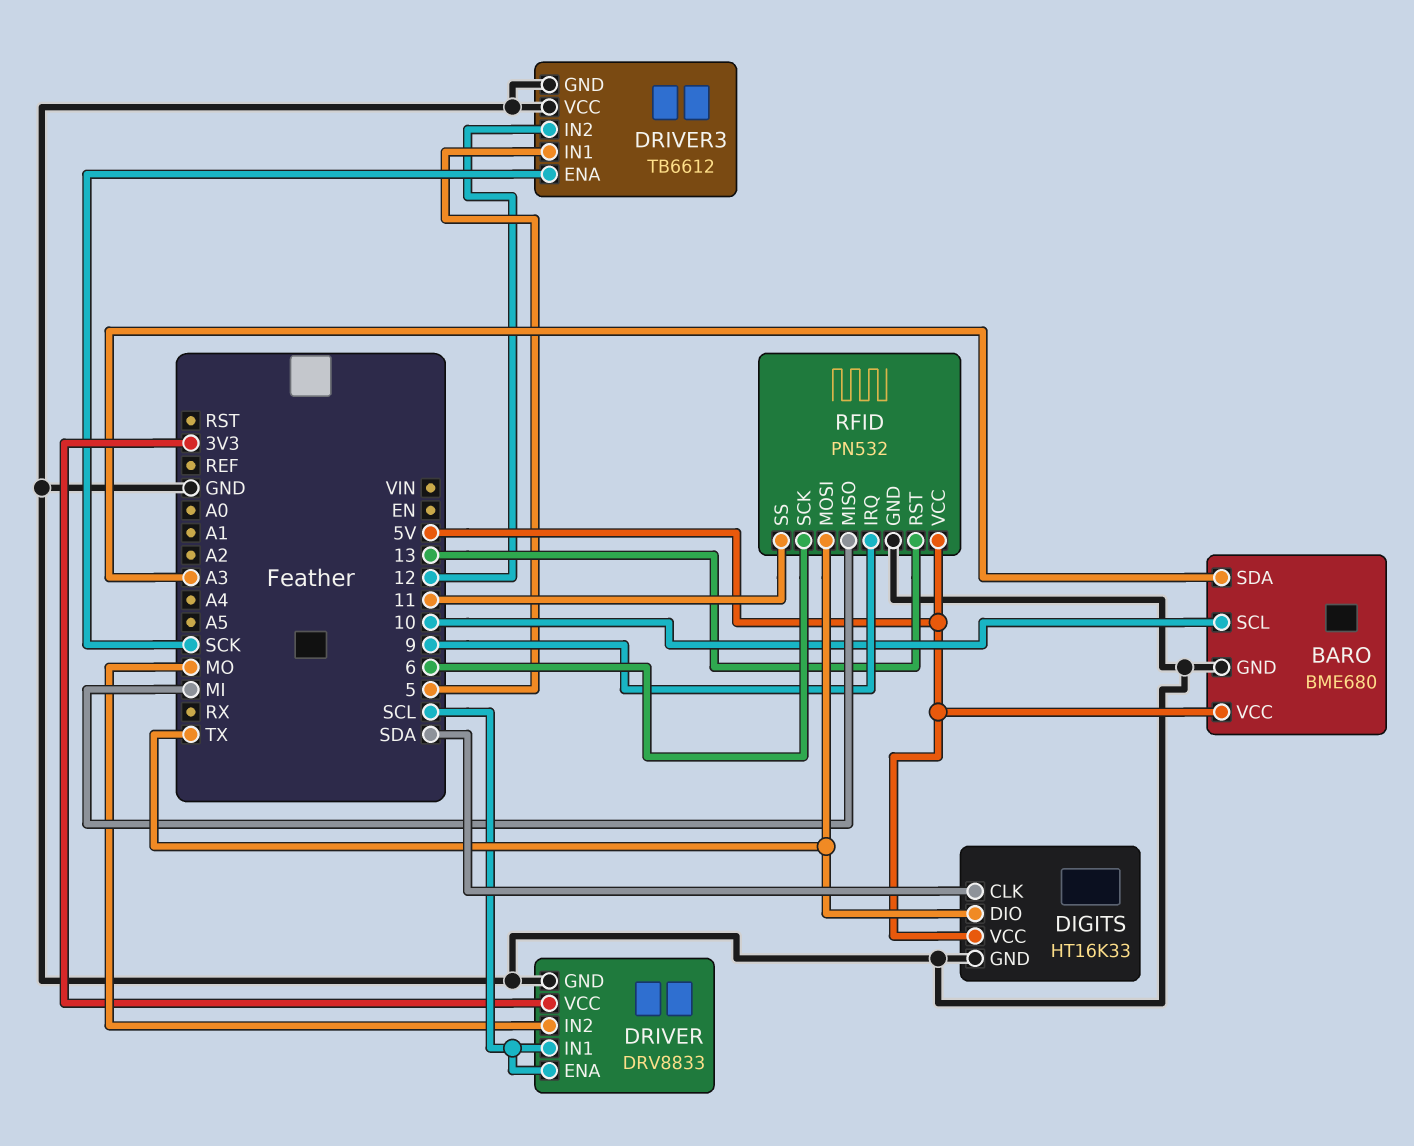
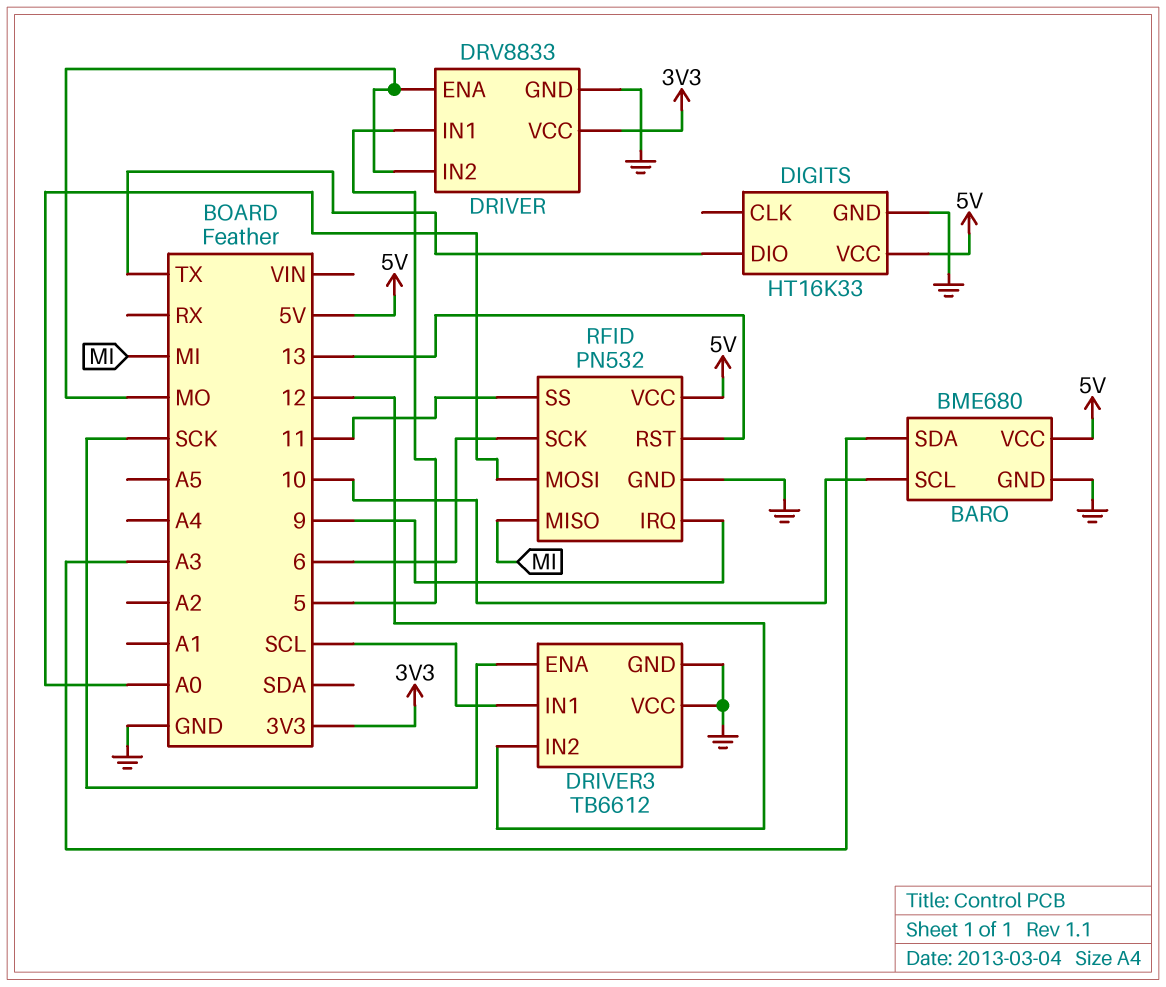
DIGITS pin CLK: SDA -> none
DRIVER pin ENA: SCL -> MO
DRIVER pin IN1: SCL -> 5
DRIVER3 pin IN1: 5 -> SCL
RFID pin MOSI: TX -> A0

